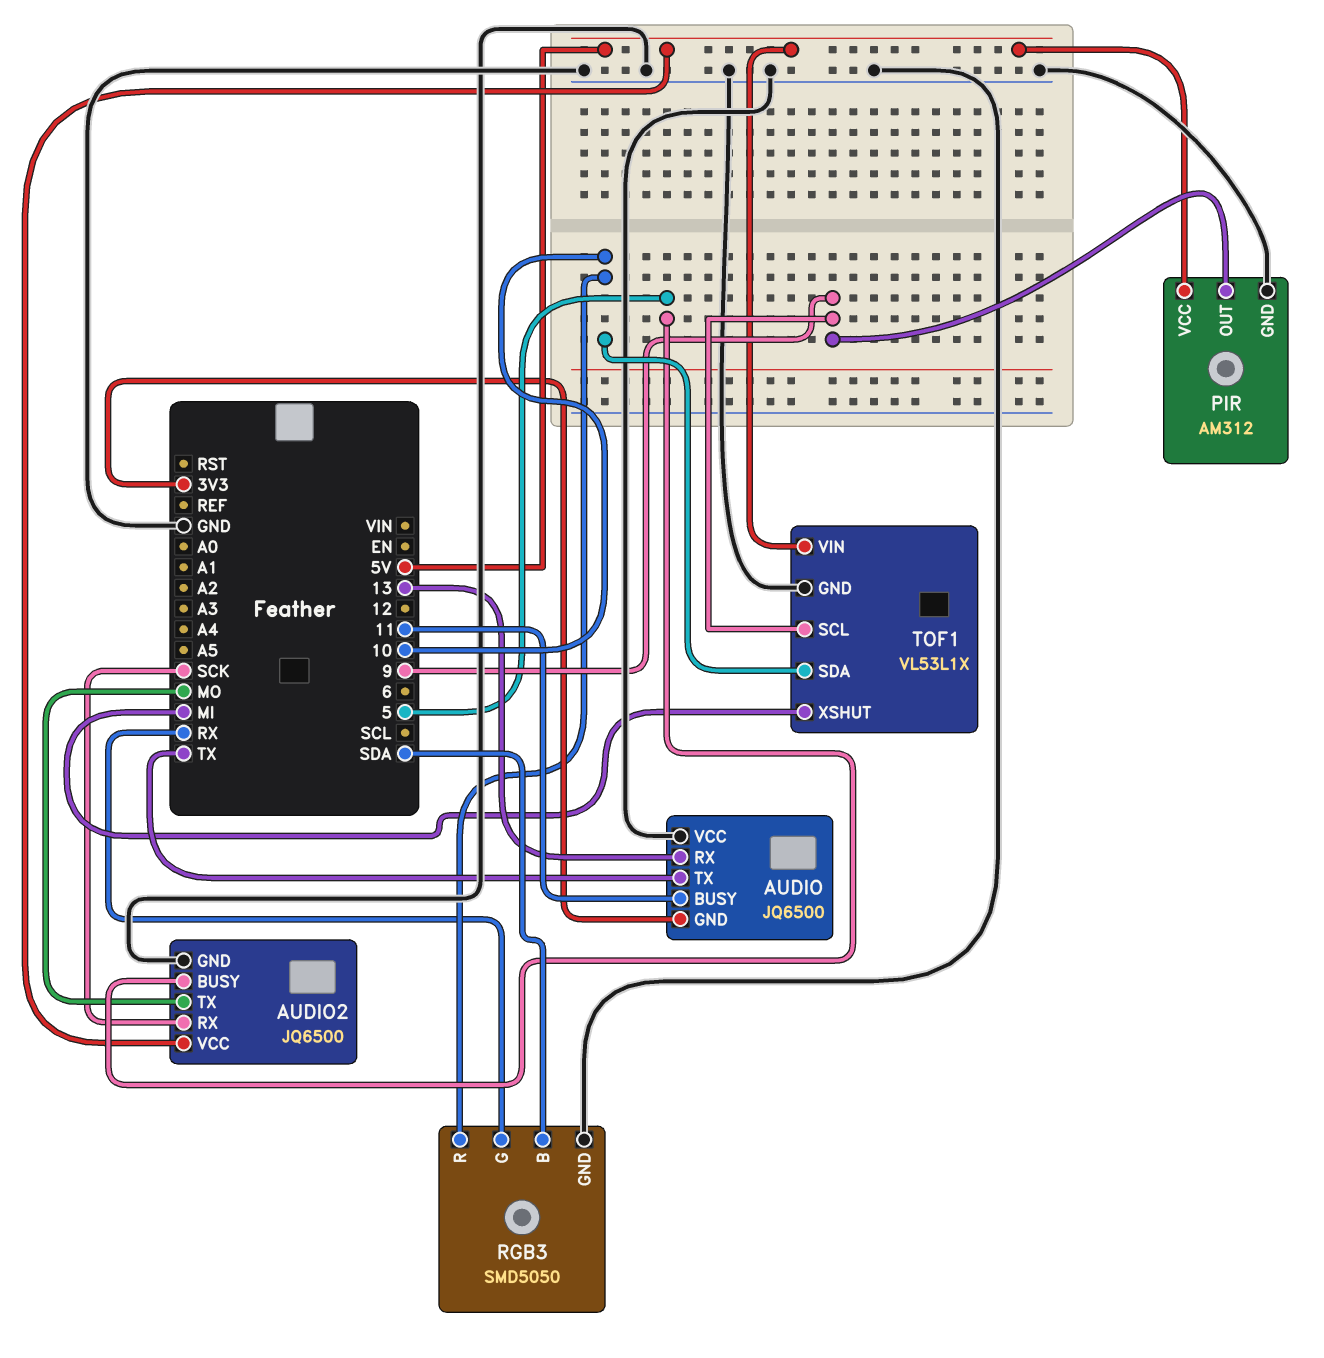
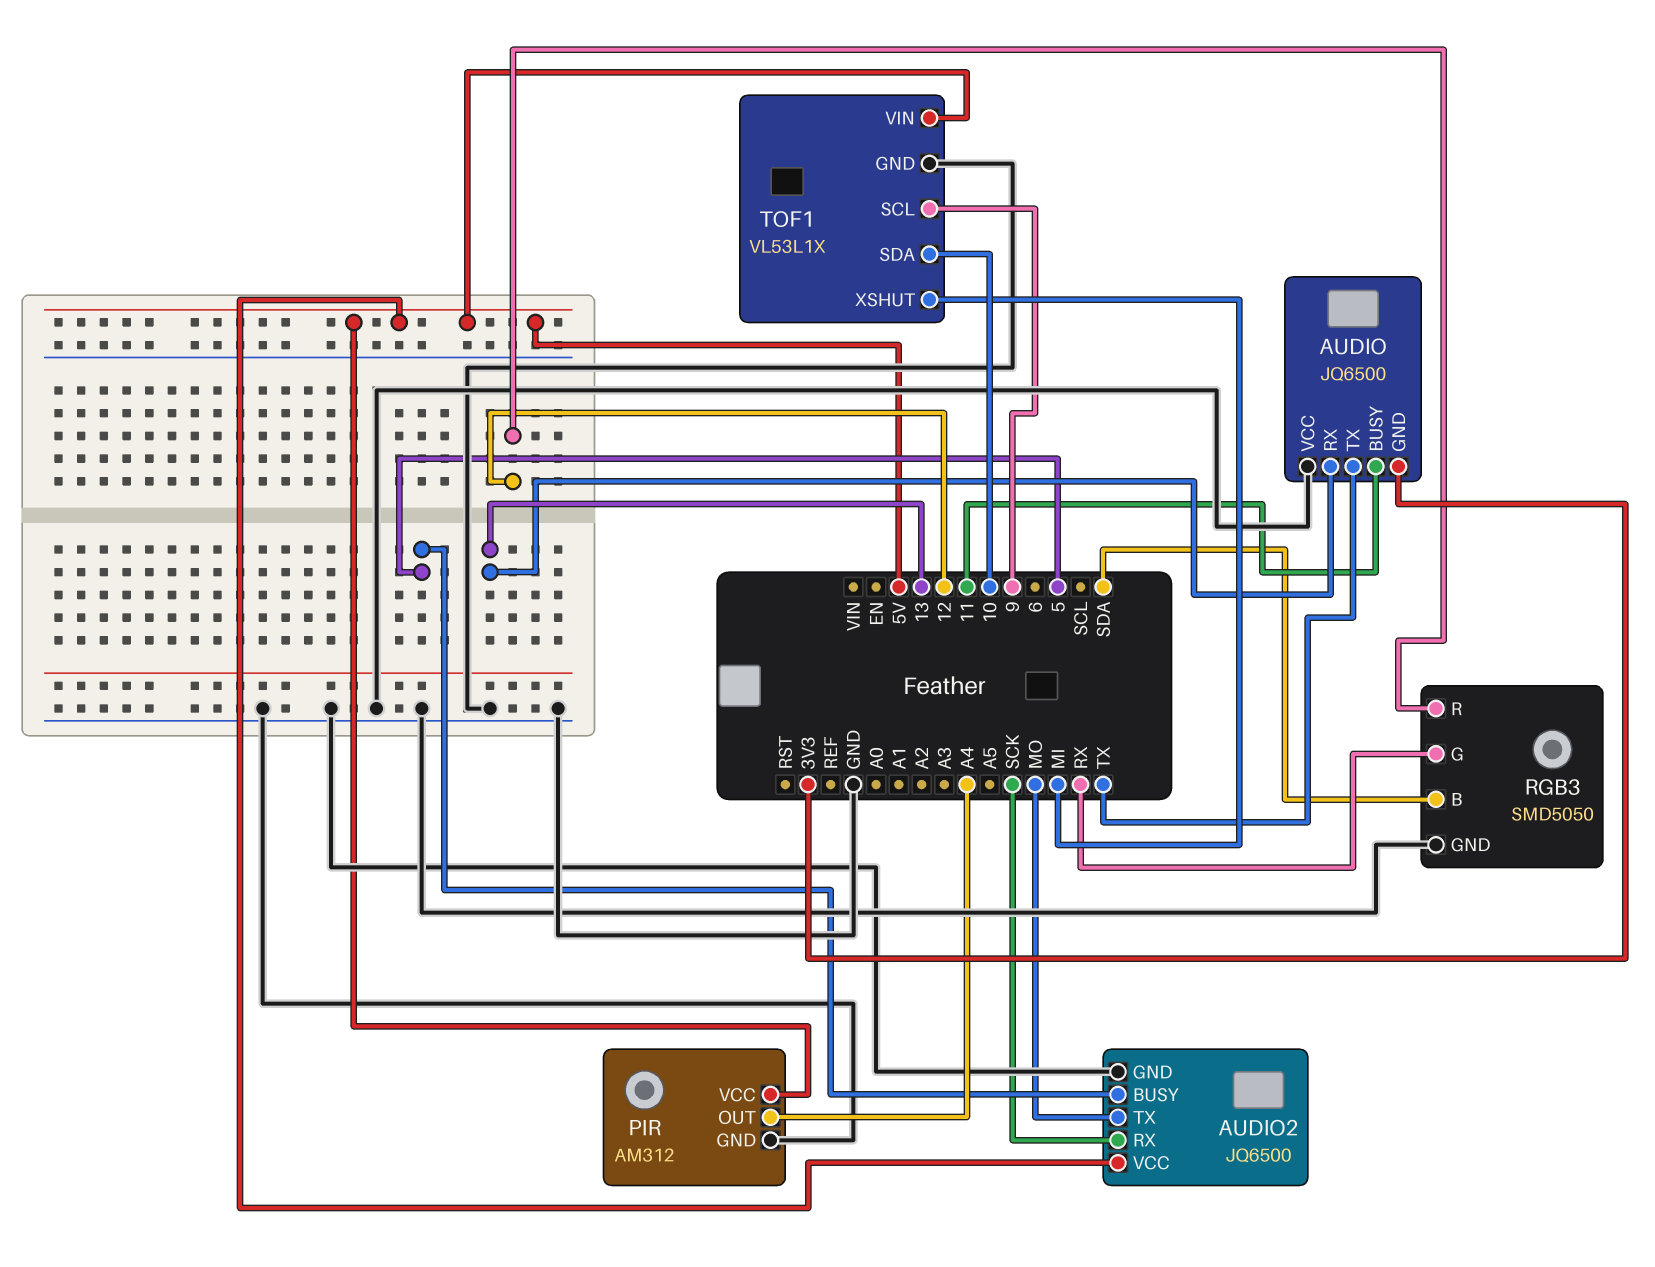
PIR pin OUT: 9 -> A4
RGB3 pin R: 10 -> 12

